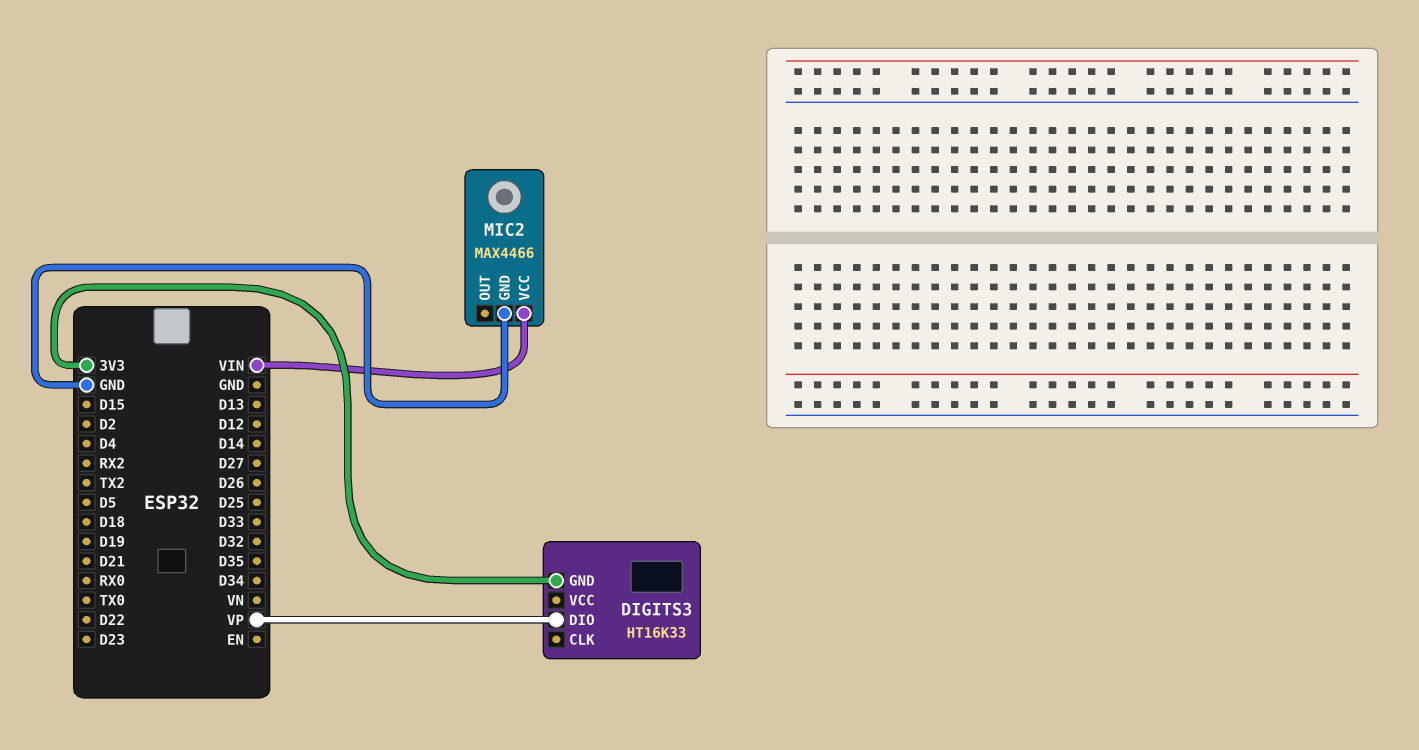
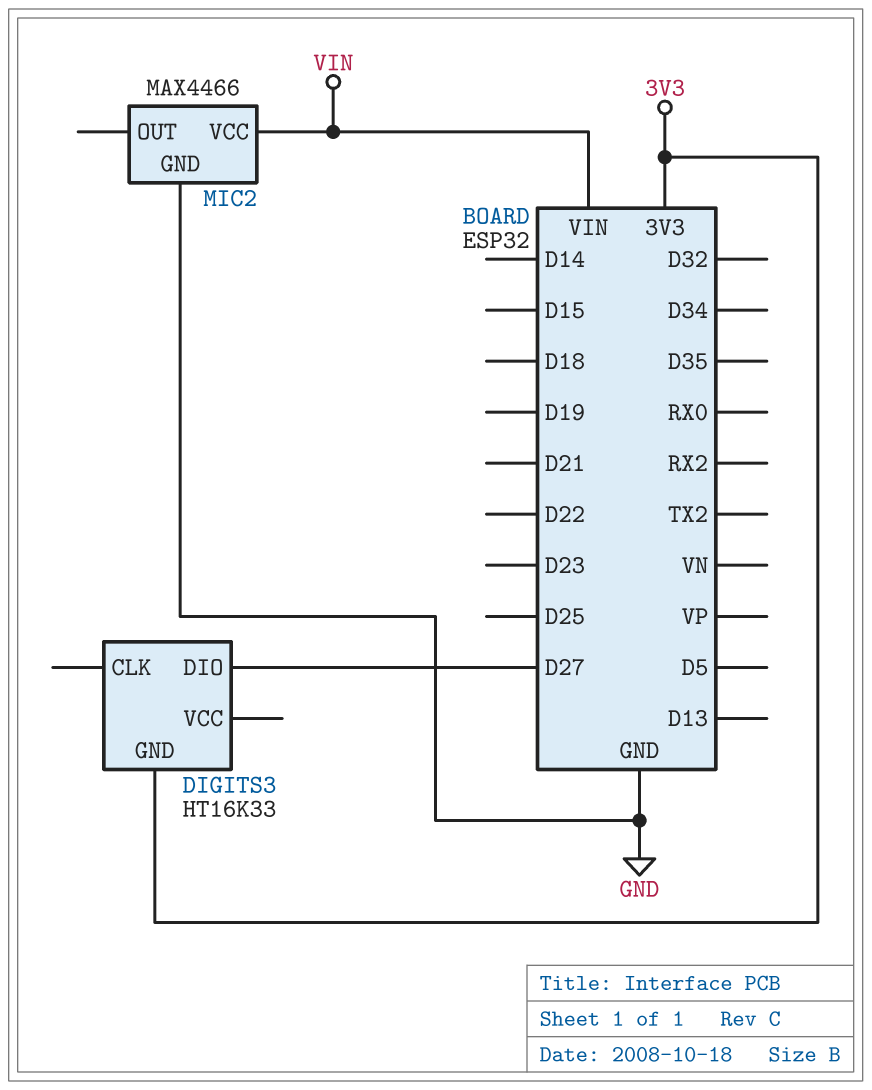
DIGITS3 pin DIO: VP -> D27

